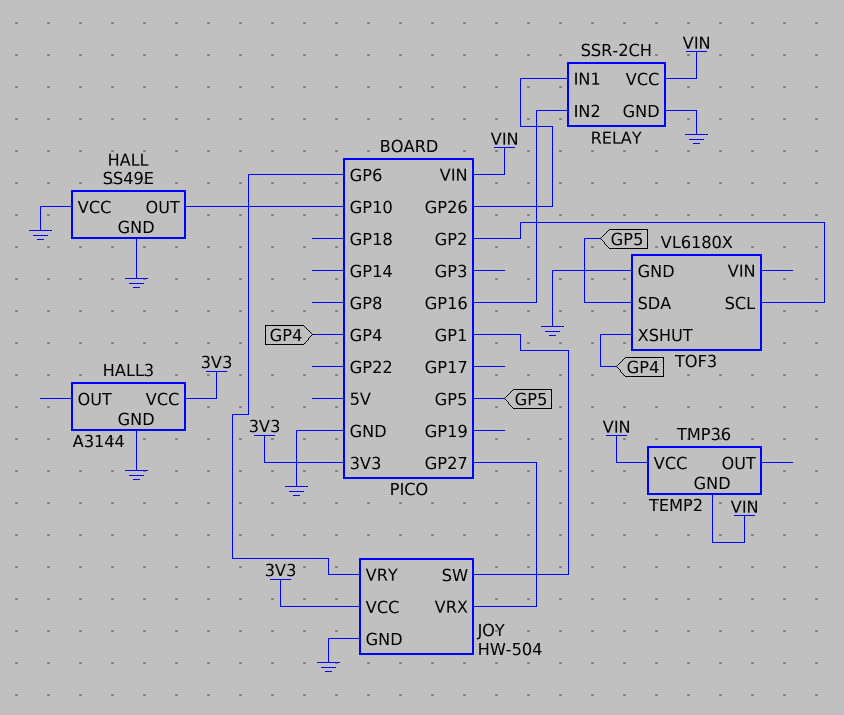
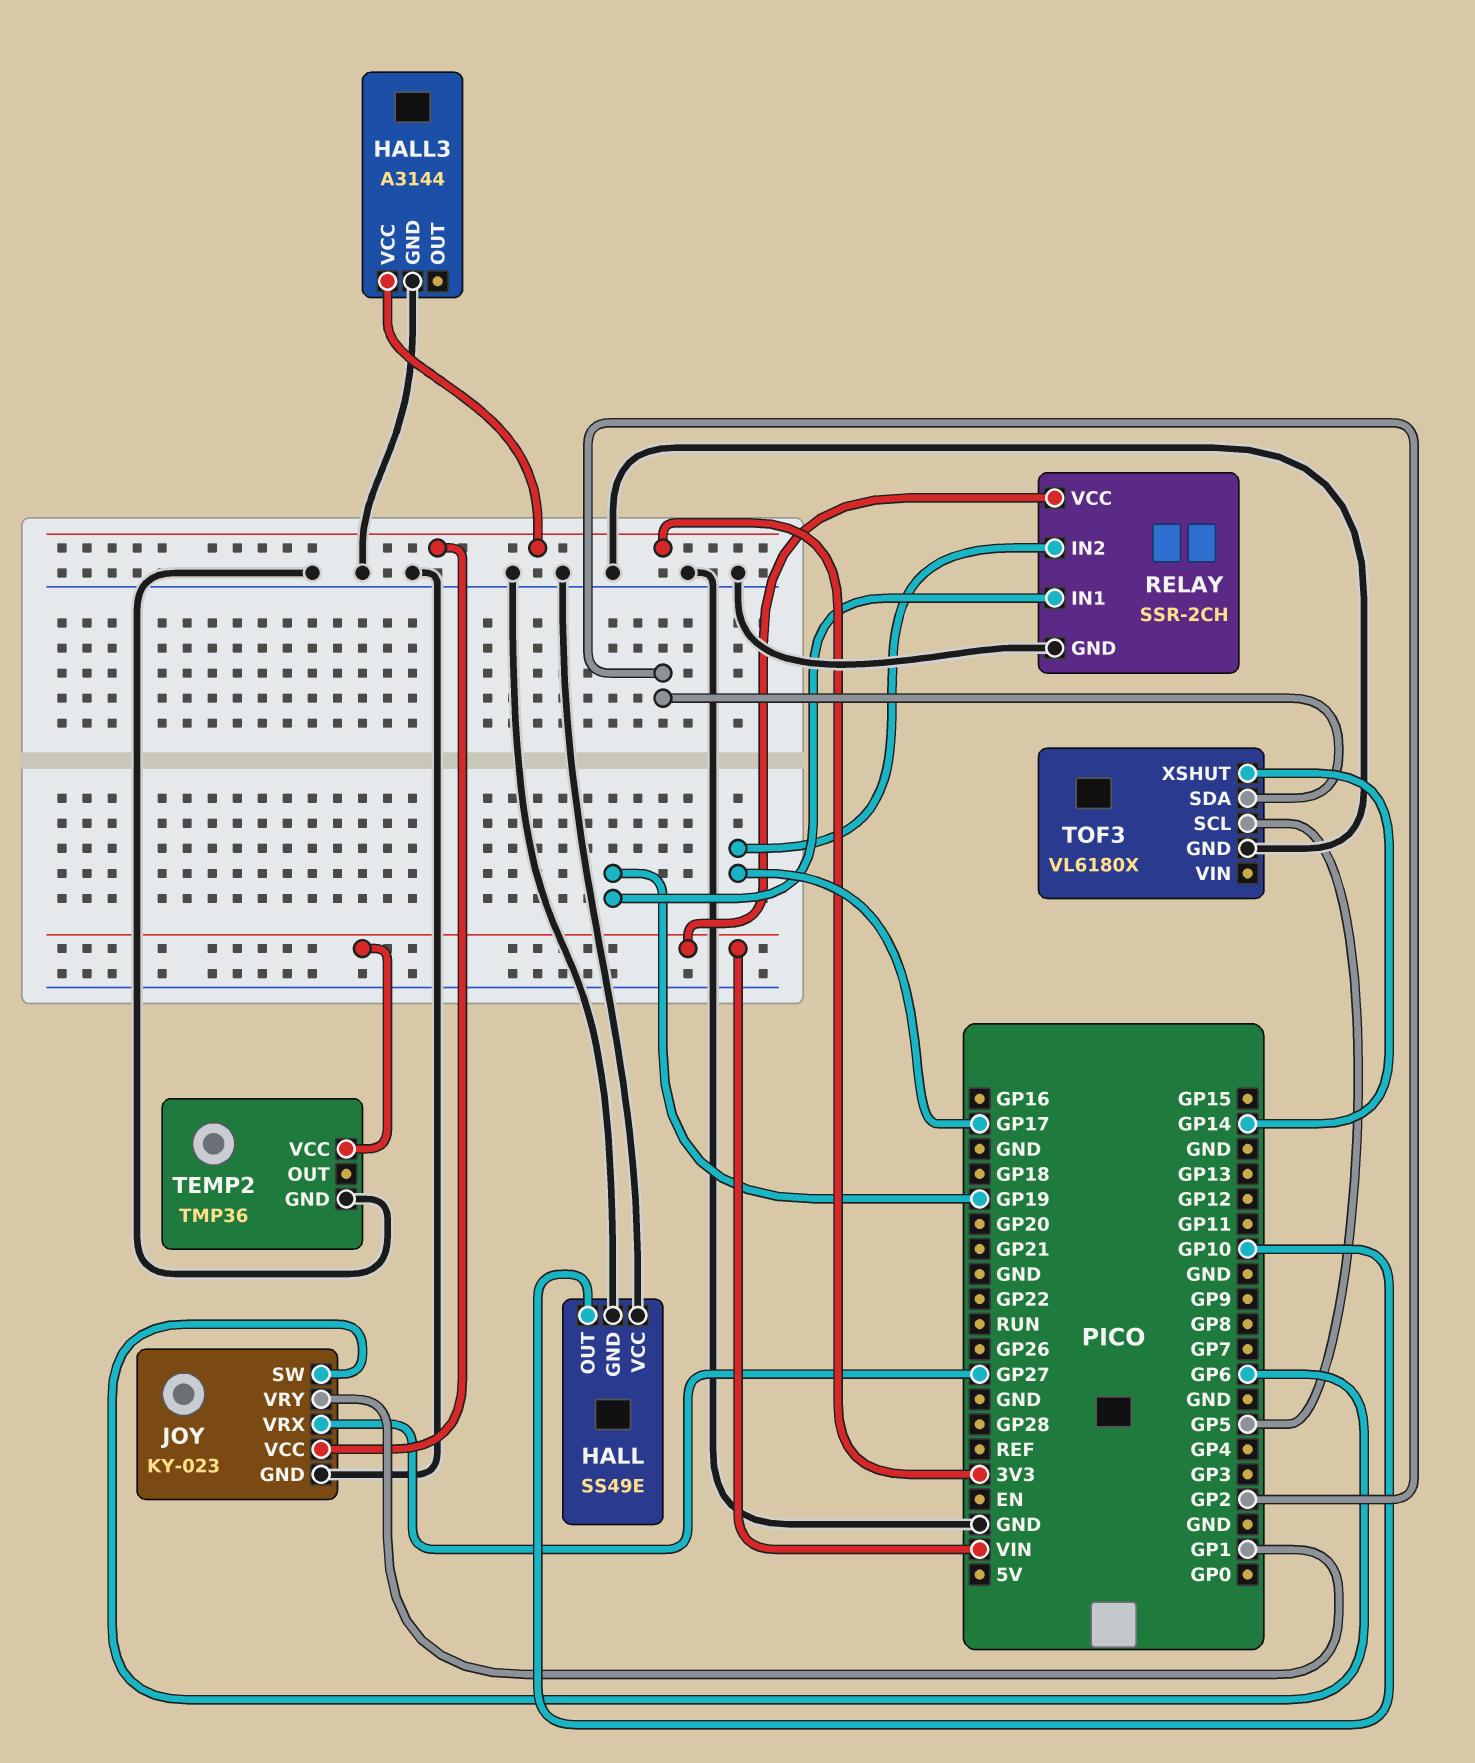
JOY: HW-504 -> KY-023
JOY pin SW: GP1 -> GP6
JOY pin VRY: GP6 -> GP1
RELAY pin IN1: GP26 -> GP19
RELAY pin IN2: GP16 -> GP17
TEMP2 pin GND: VIN -> GND
TOF3 pin SCL: GP2 -> GP5
TOF3 pin SDA: GP5 -> GP2
TOF3 pin XSHUT: GP4 -> GP14

